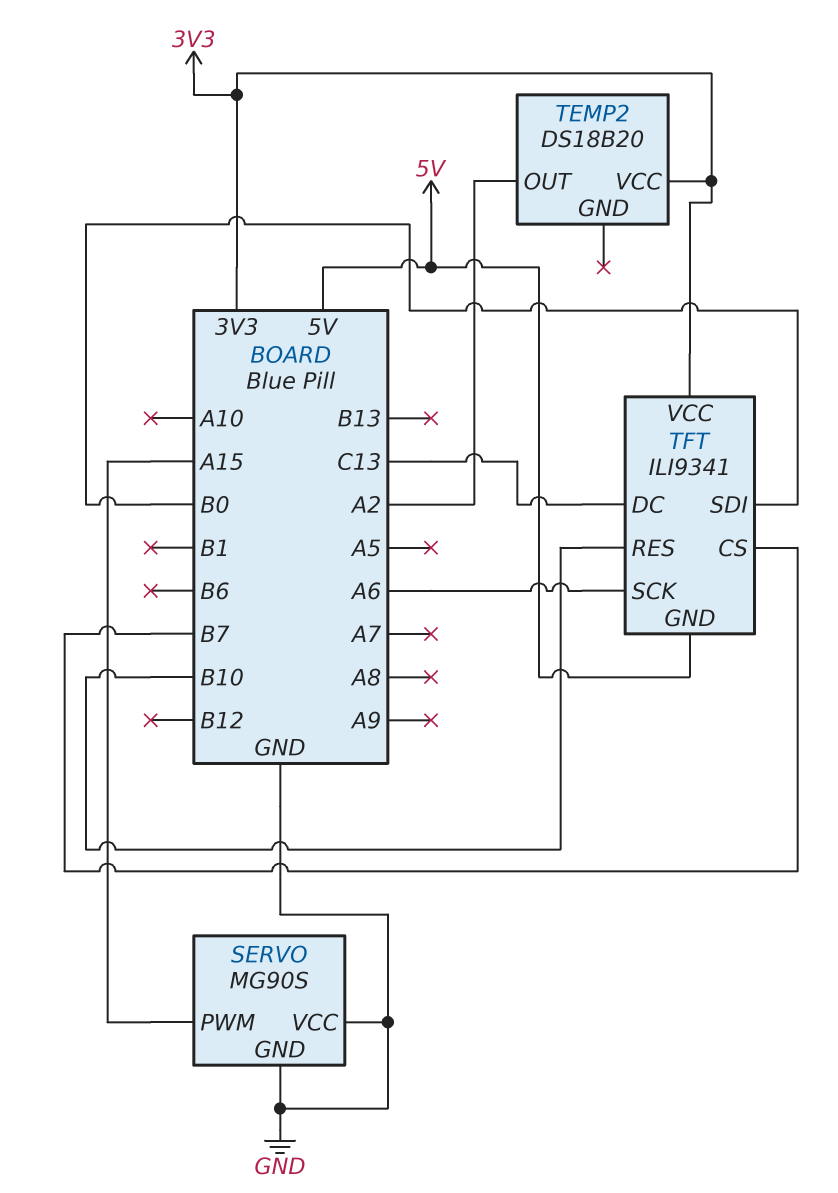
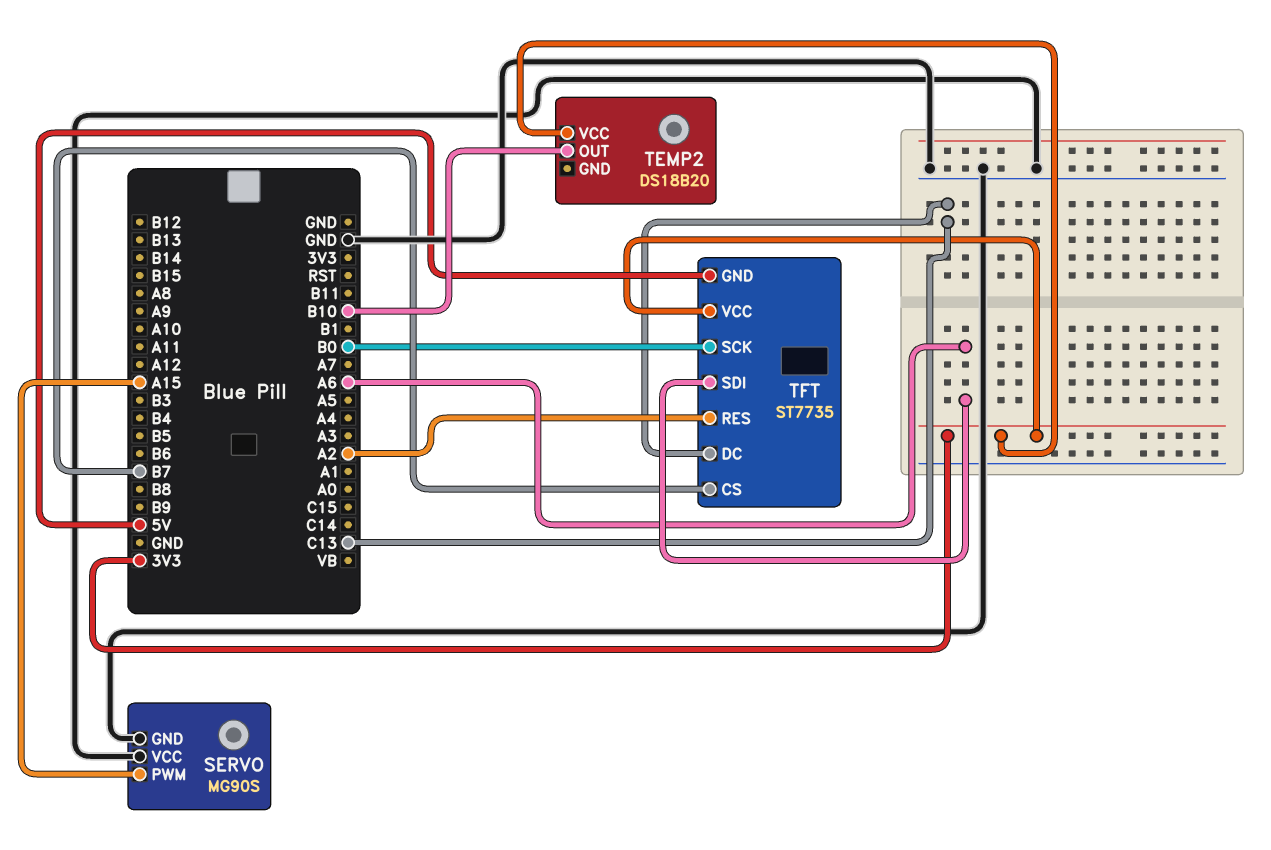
TEMP2 pin OUT: A2 -> B10
TFT: ILI9341 -> ST7735
TFT pin RES: B10 -> A2
TFT pin SCK: A6 -> B0
TFT pin SDI: B0 -> A6

